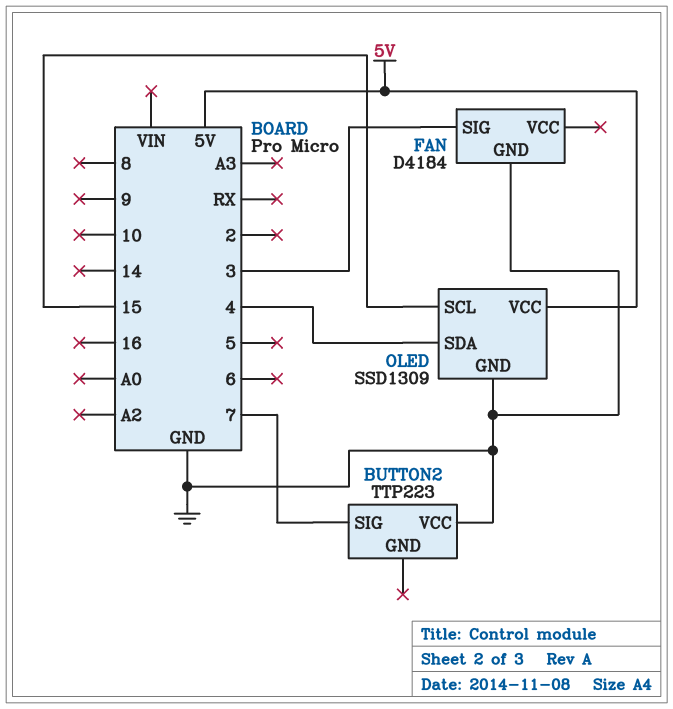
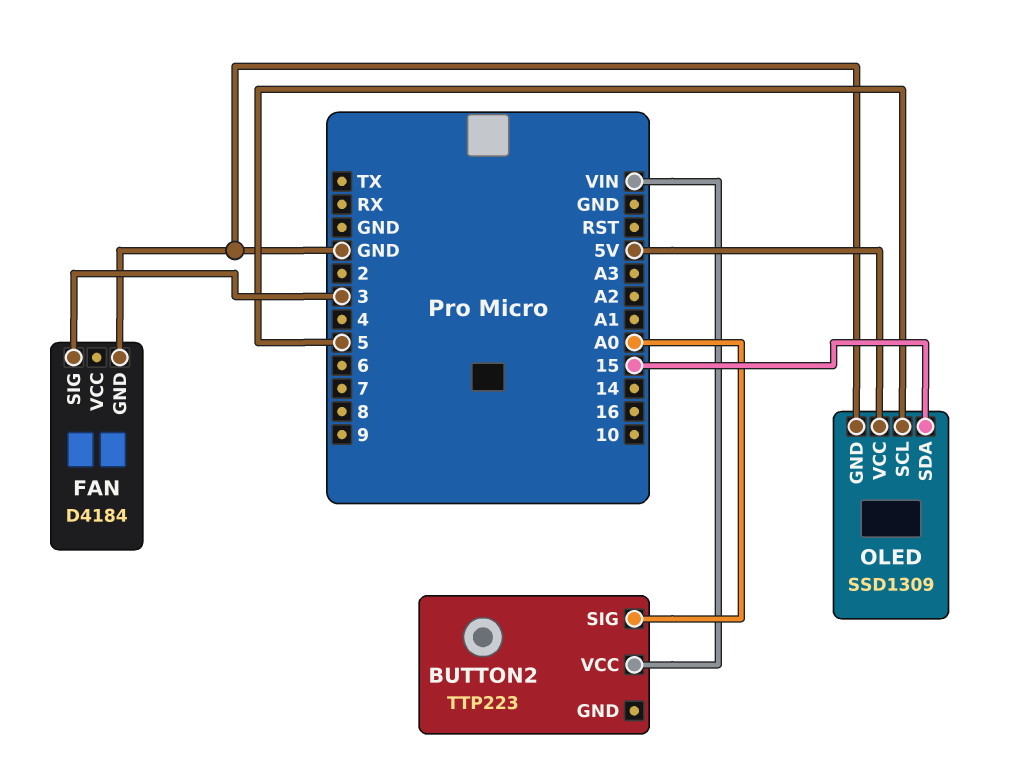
BUTTON2 pin SIG: 7 -> A0
BUTTON2 pin VCC: GND -> VIN
OLED pin SCL: 15 -> 5
OLED pin SDA: 4 -> 15

